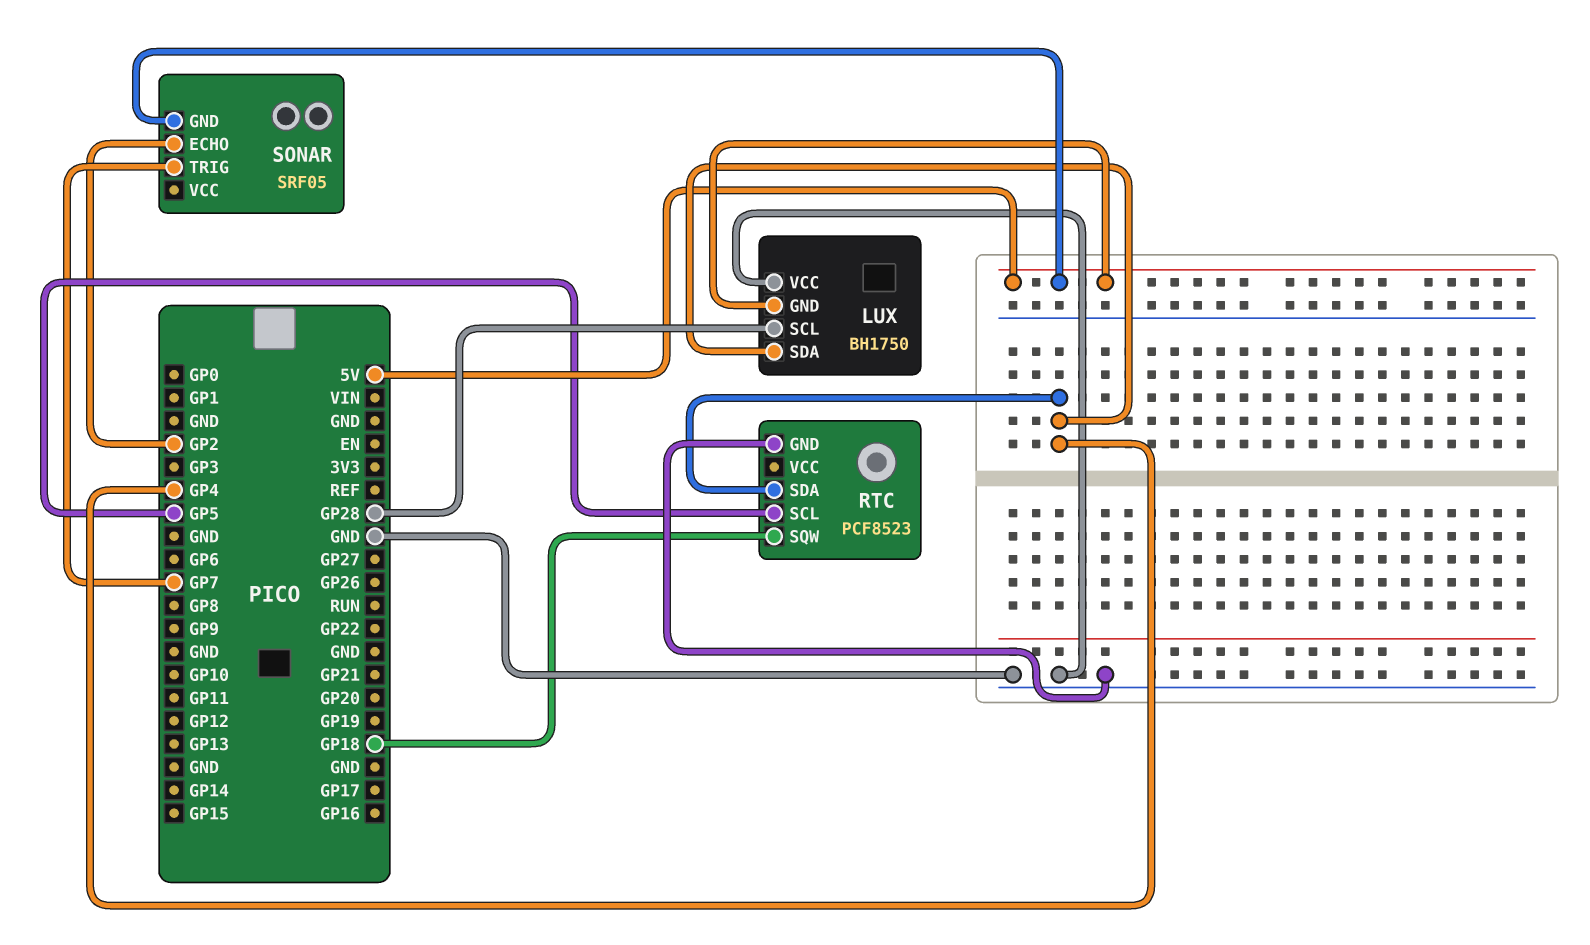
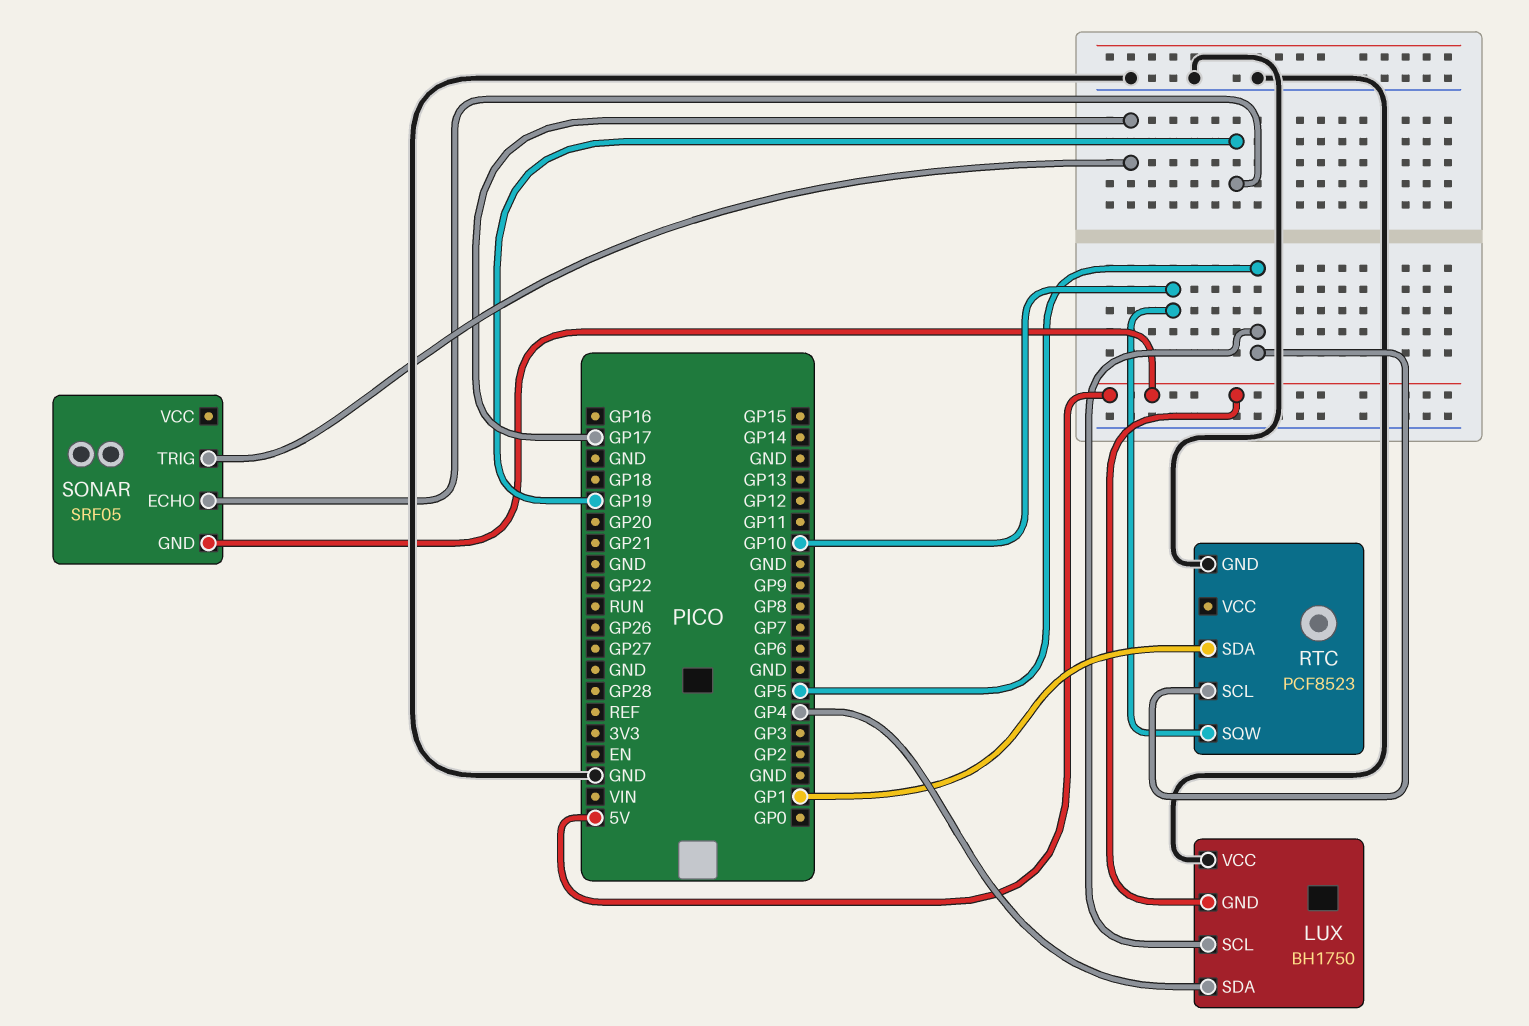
LUX pin SCL: GP28 -> GP5
RTC pin SDA: GP4 -> GP1
RTC pin SQW: GP18 -> GP10
SONAR pin ECHO: GP2 -> GP19
SONAR pin TRIG: GP7 -> GP17

